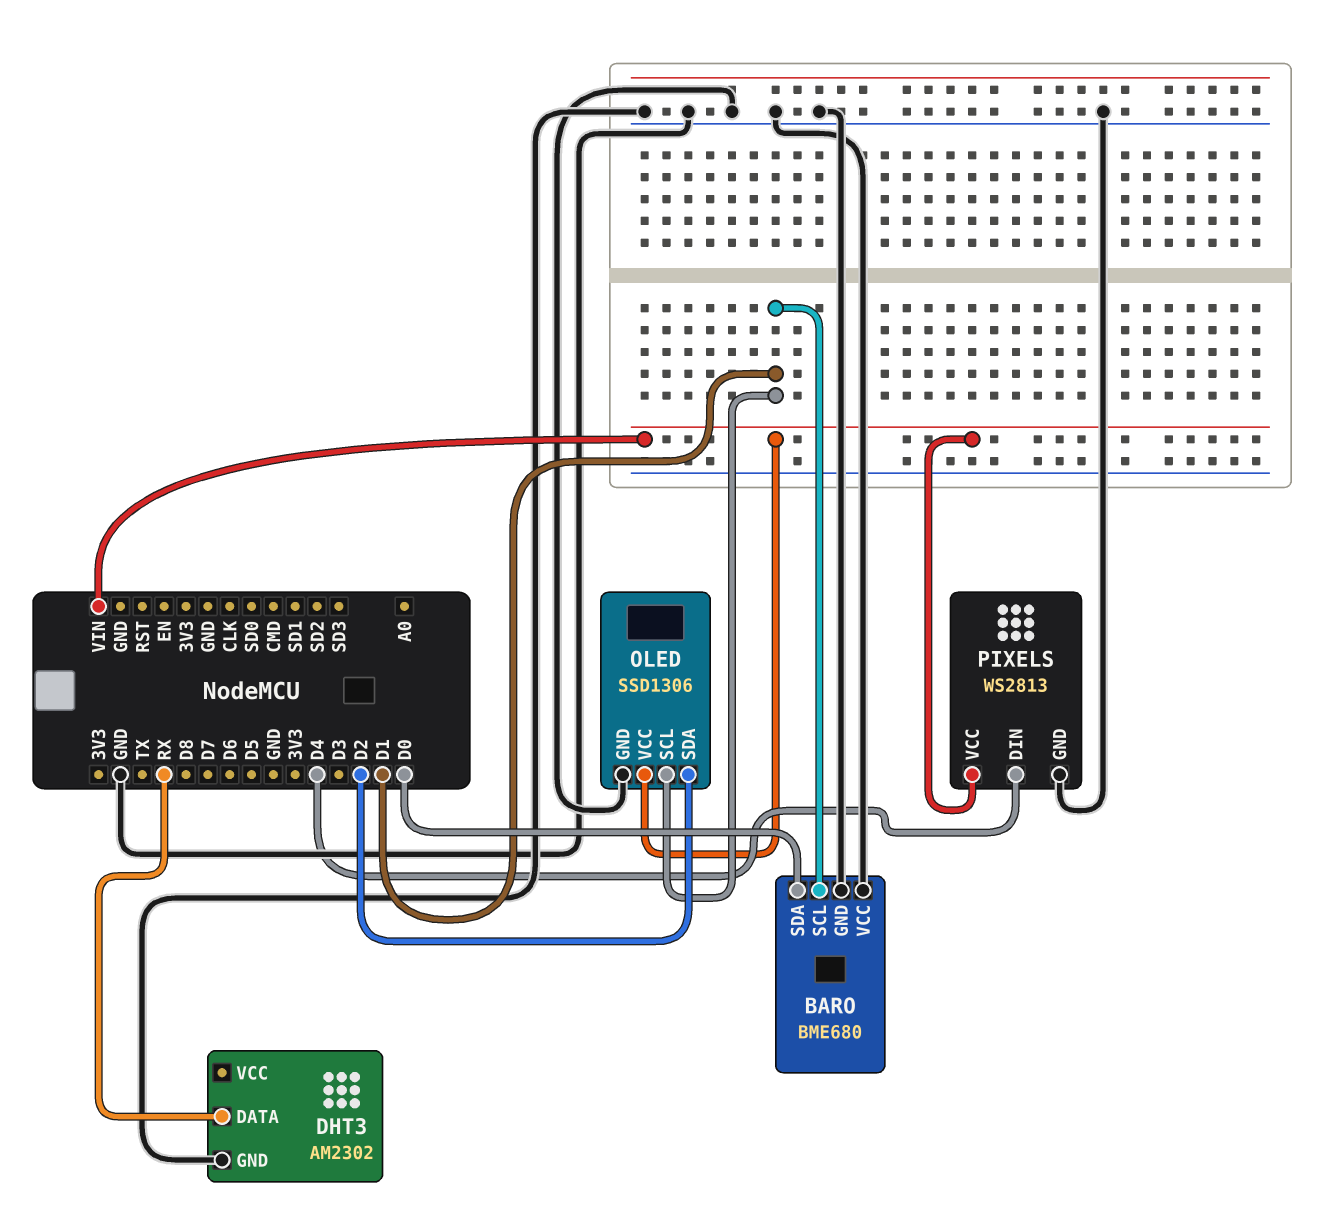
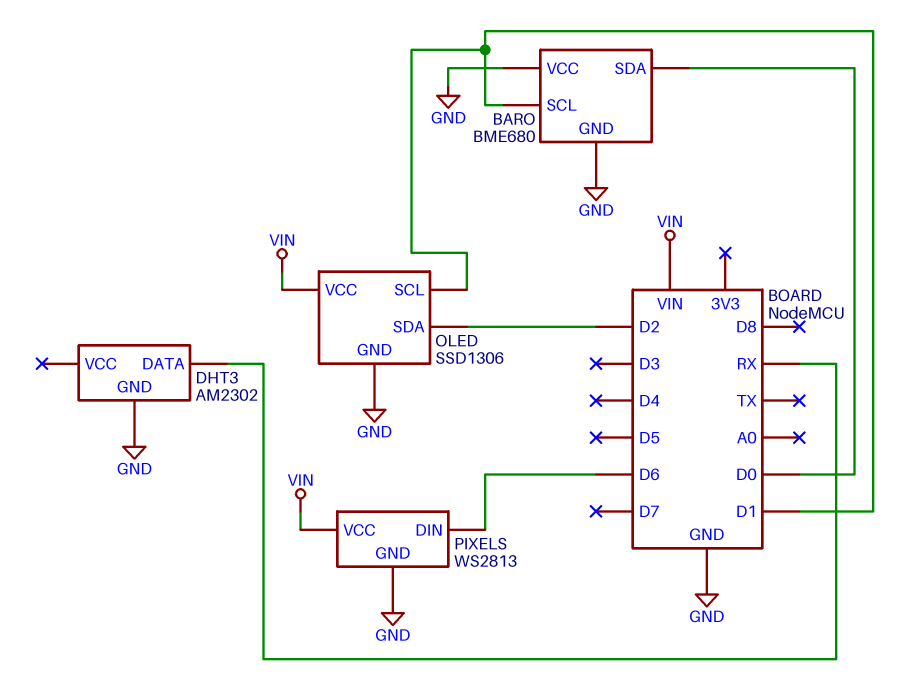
PIXELS pin DIN: D4 -> D6

